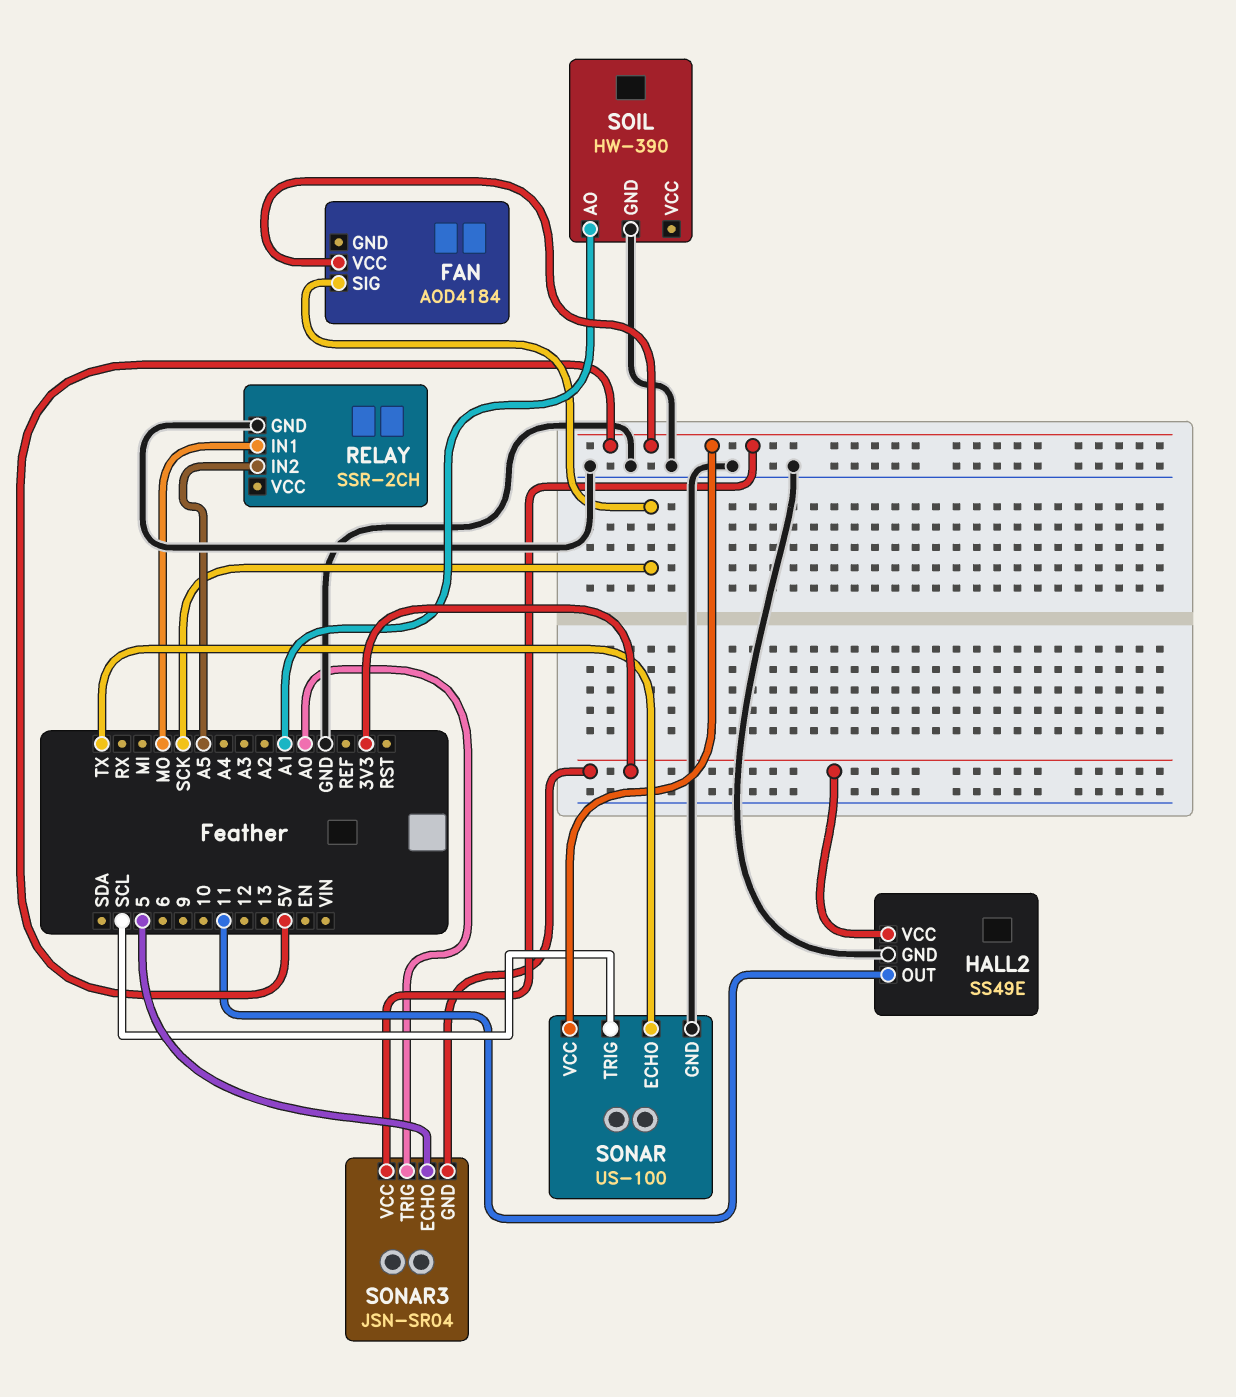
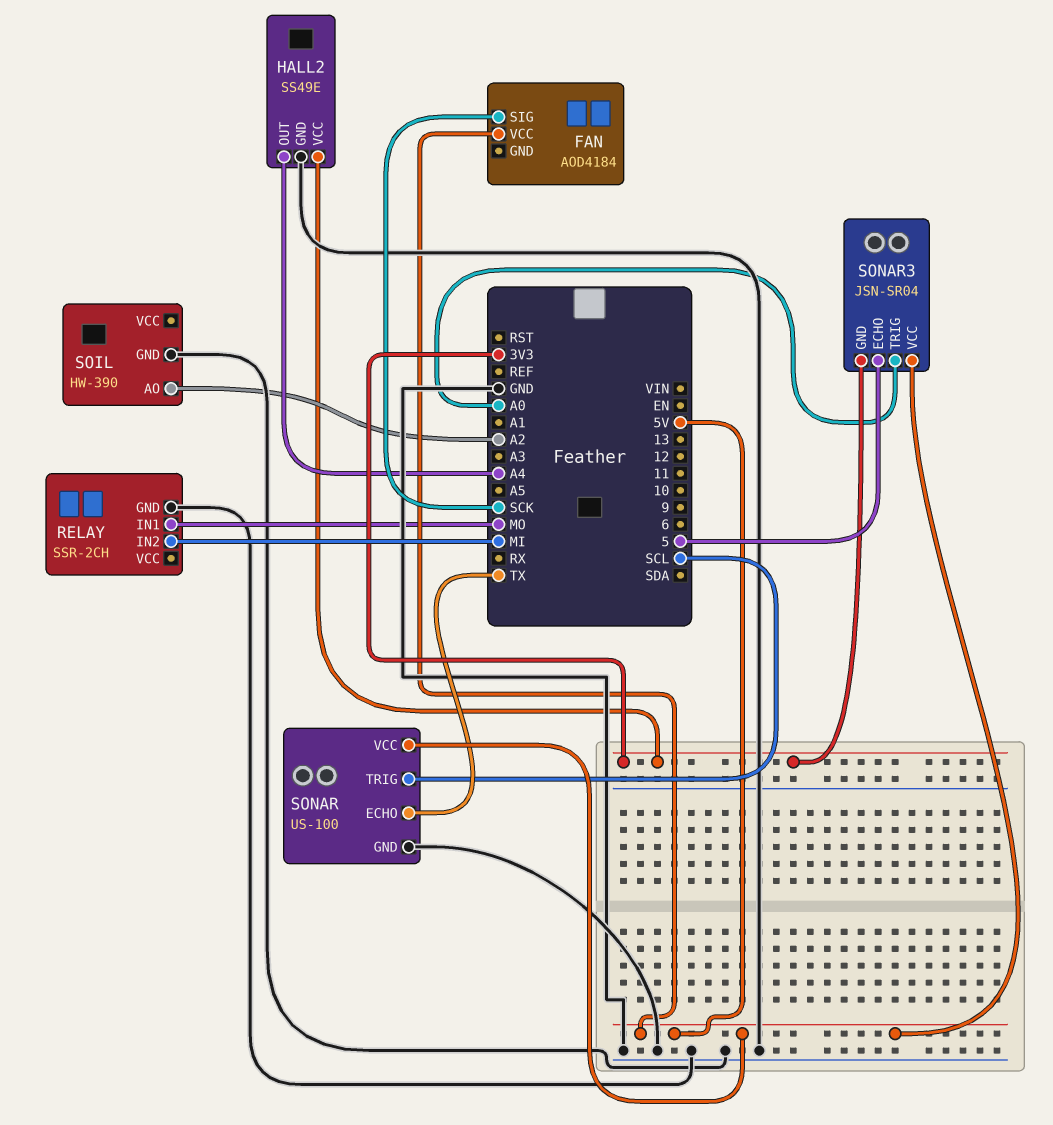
HALL2 pin OUT: 11 -> A4
RELAY pin IN2: A5 -> MI
SOIL pin AO: A1 -> A2

